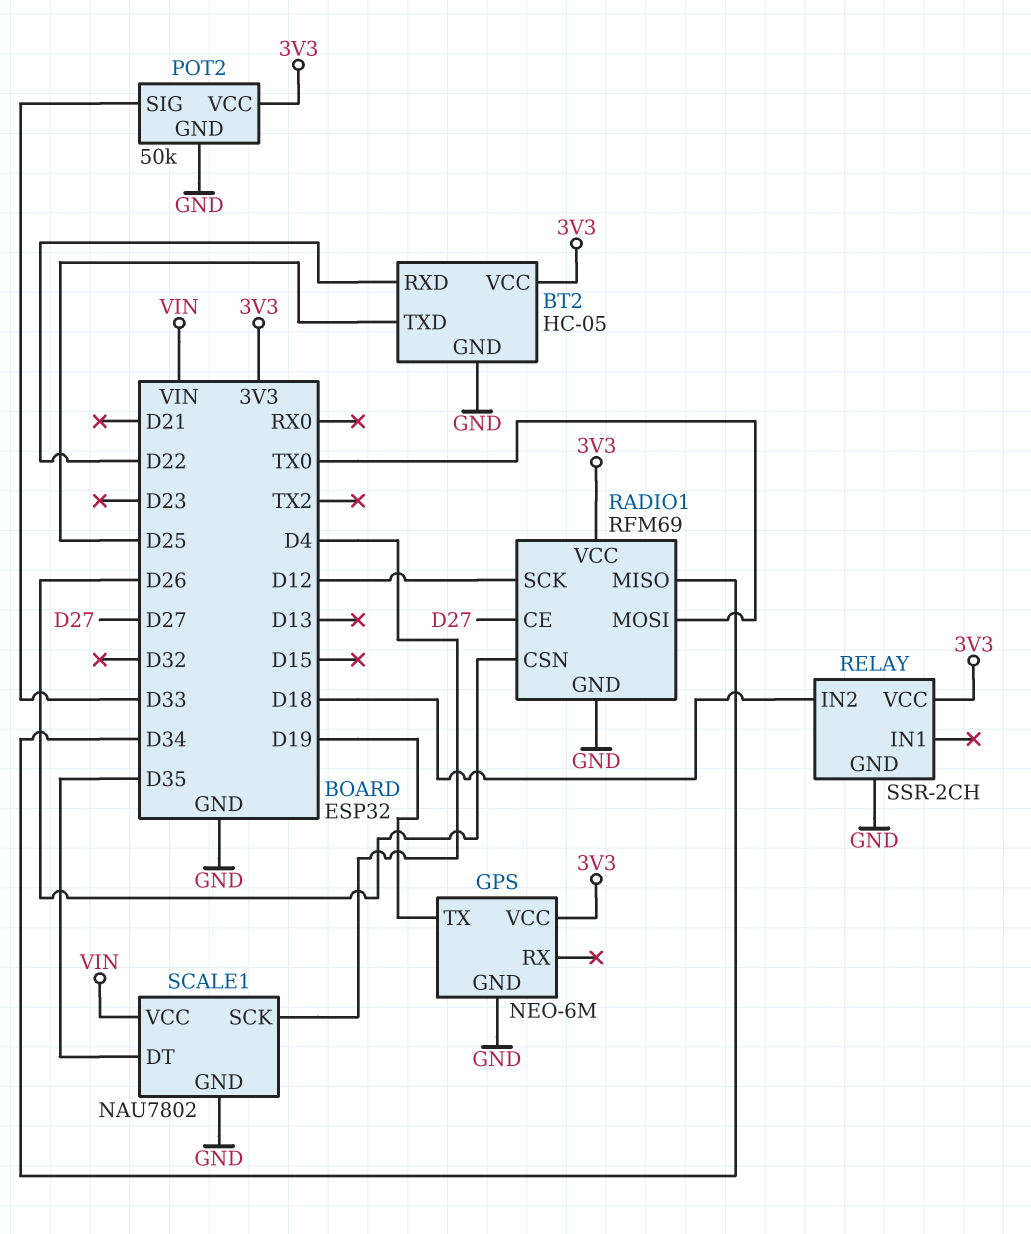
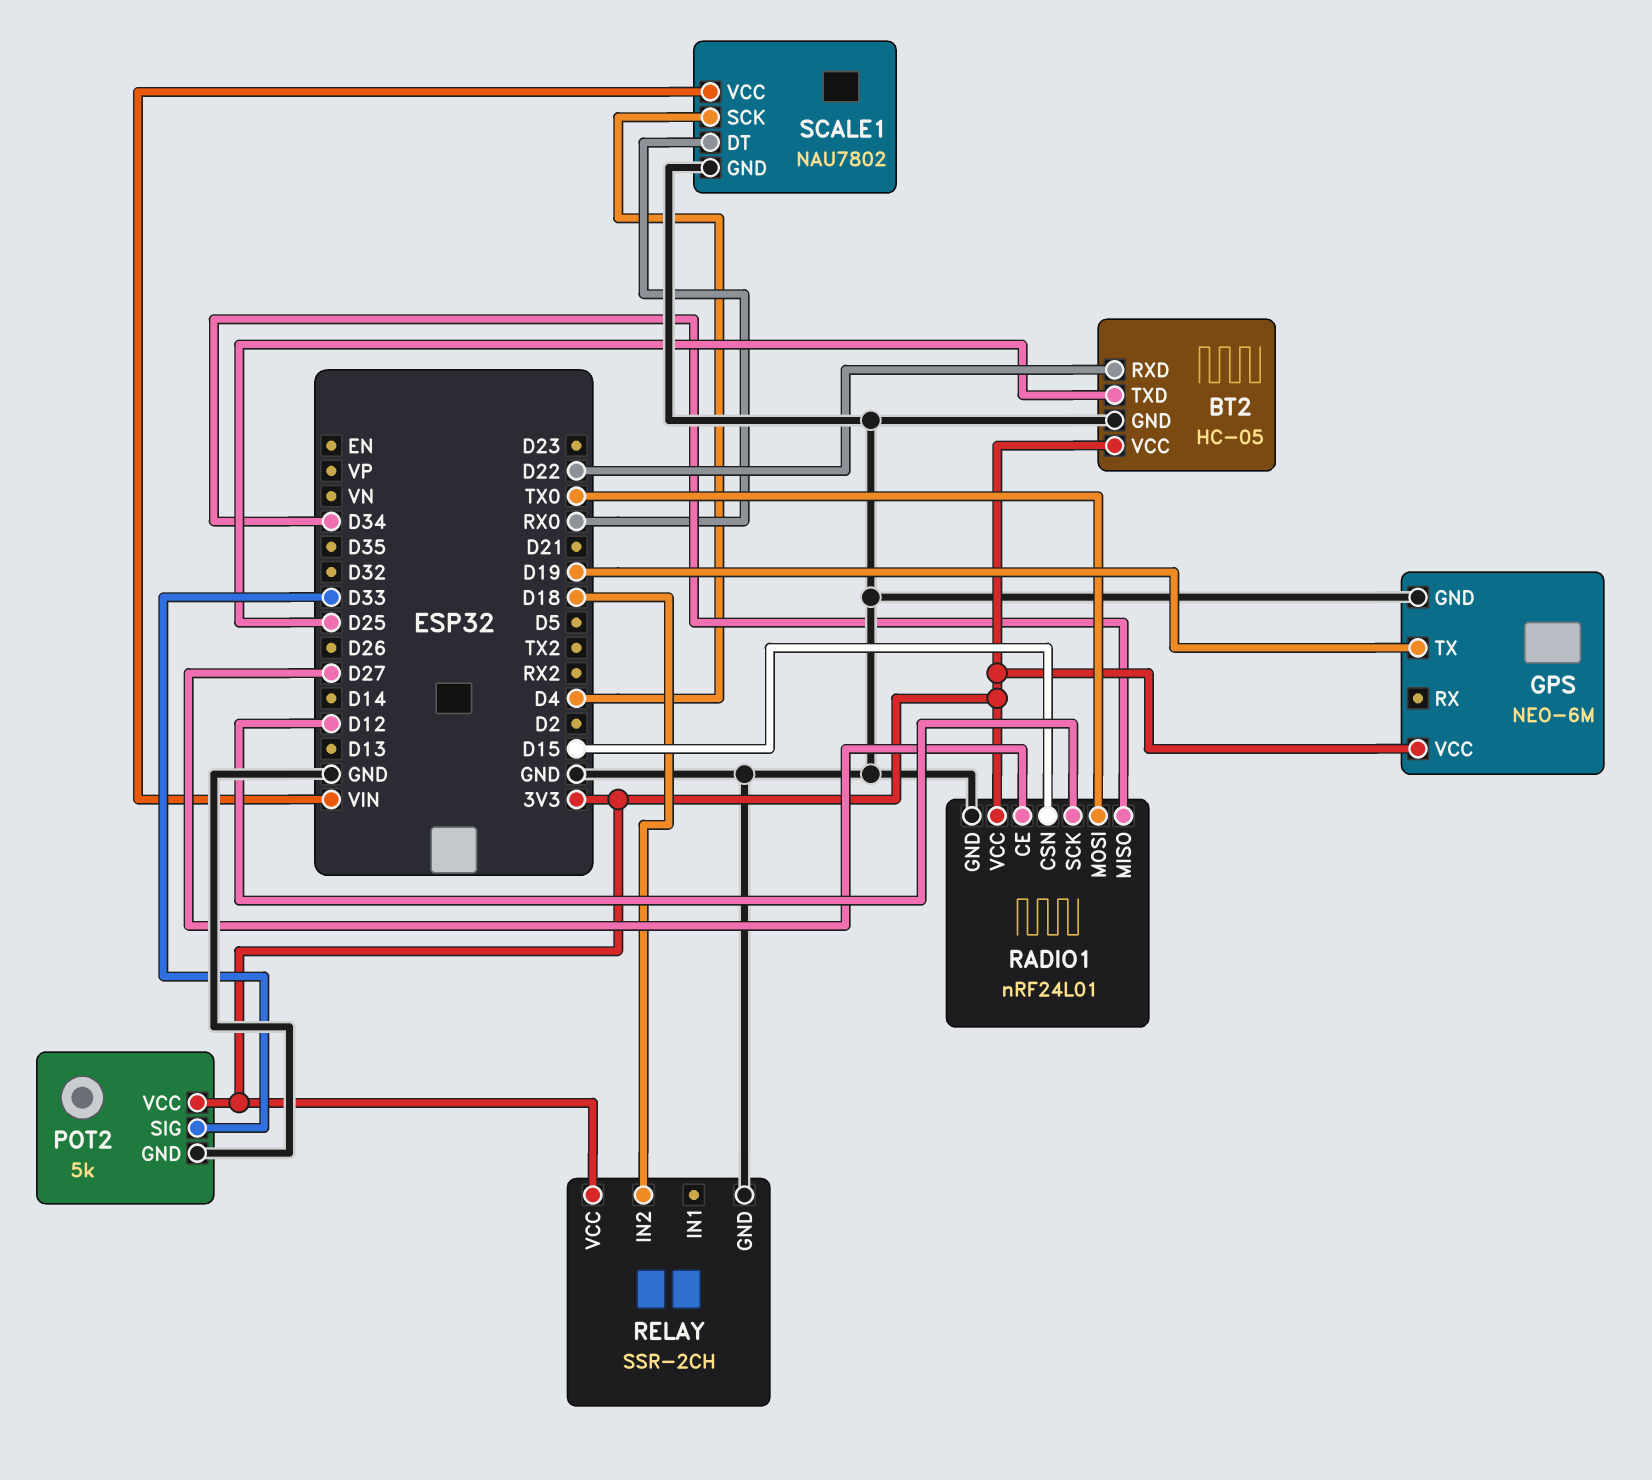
POT2: 50k -> 5k
RADIO1: RFM69 -> nRF24L01
RADIO1 pin CSN: D26 -> D15
SCALE1 pin DT: D35 -> RX0

